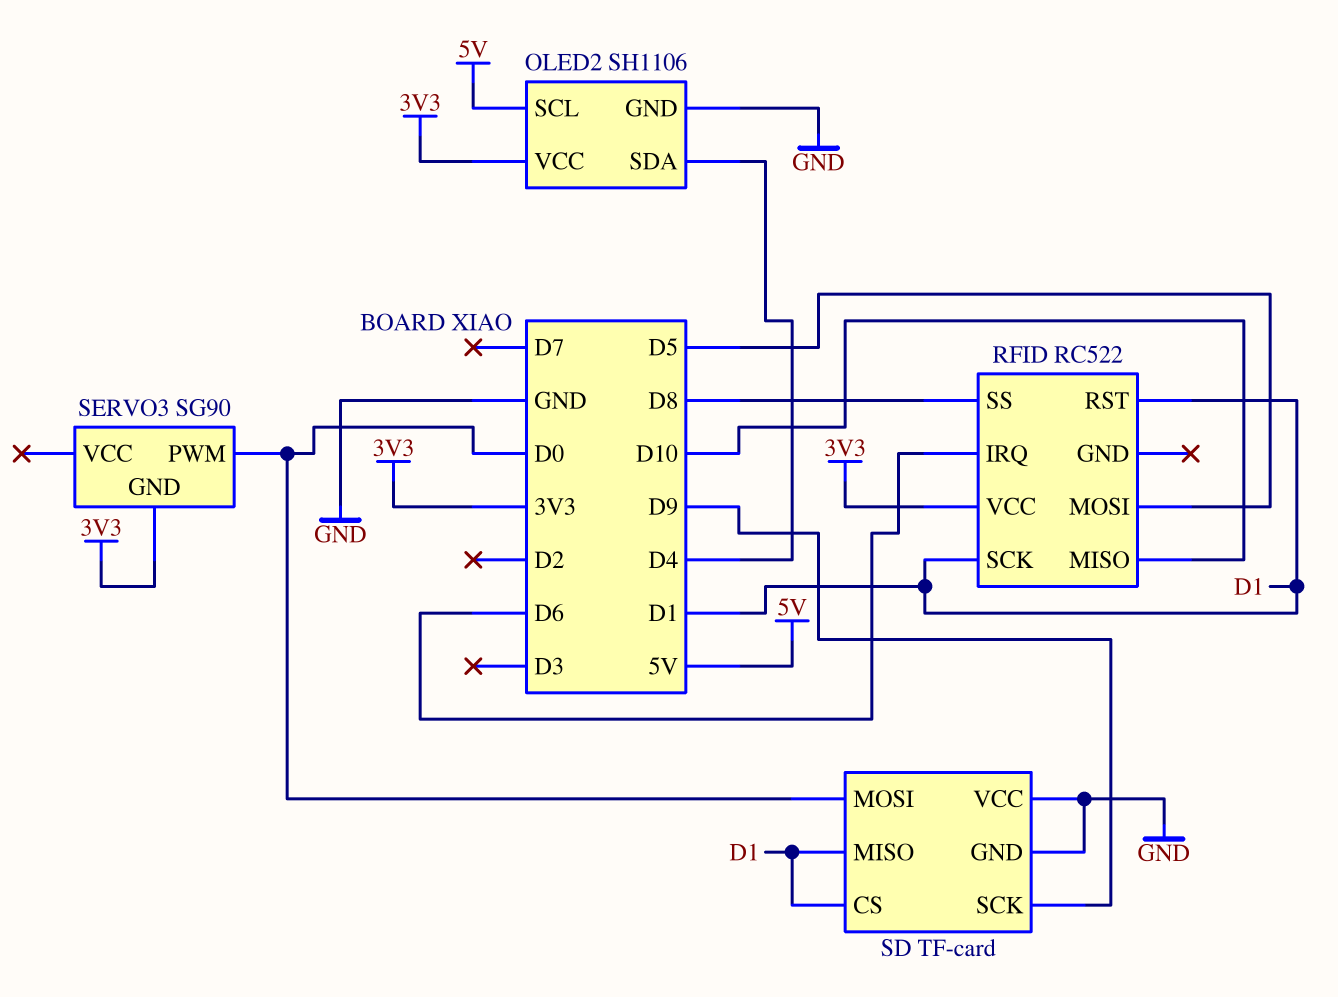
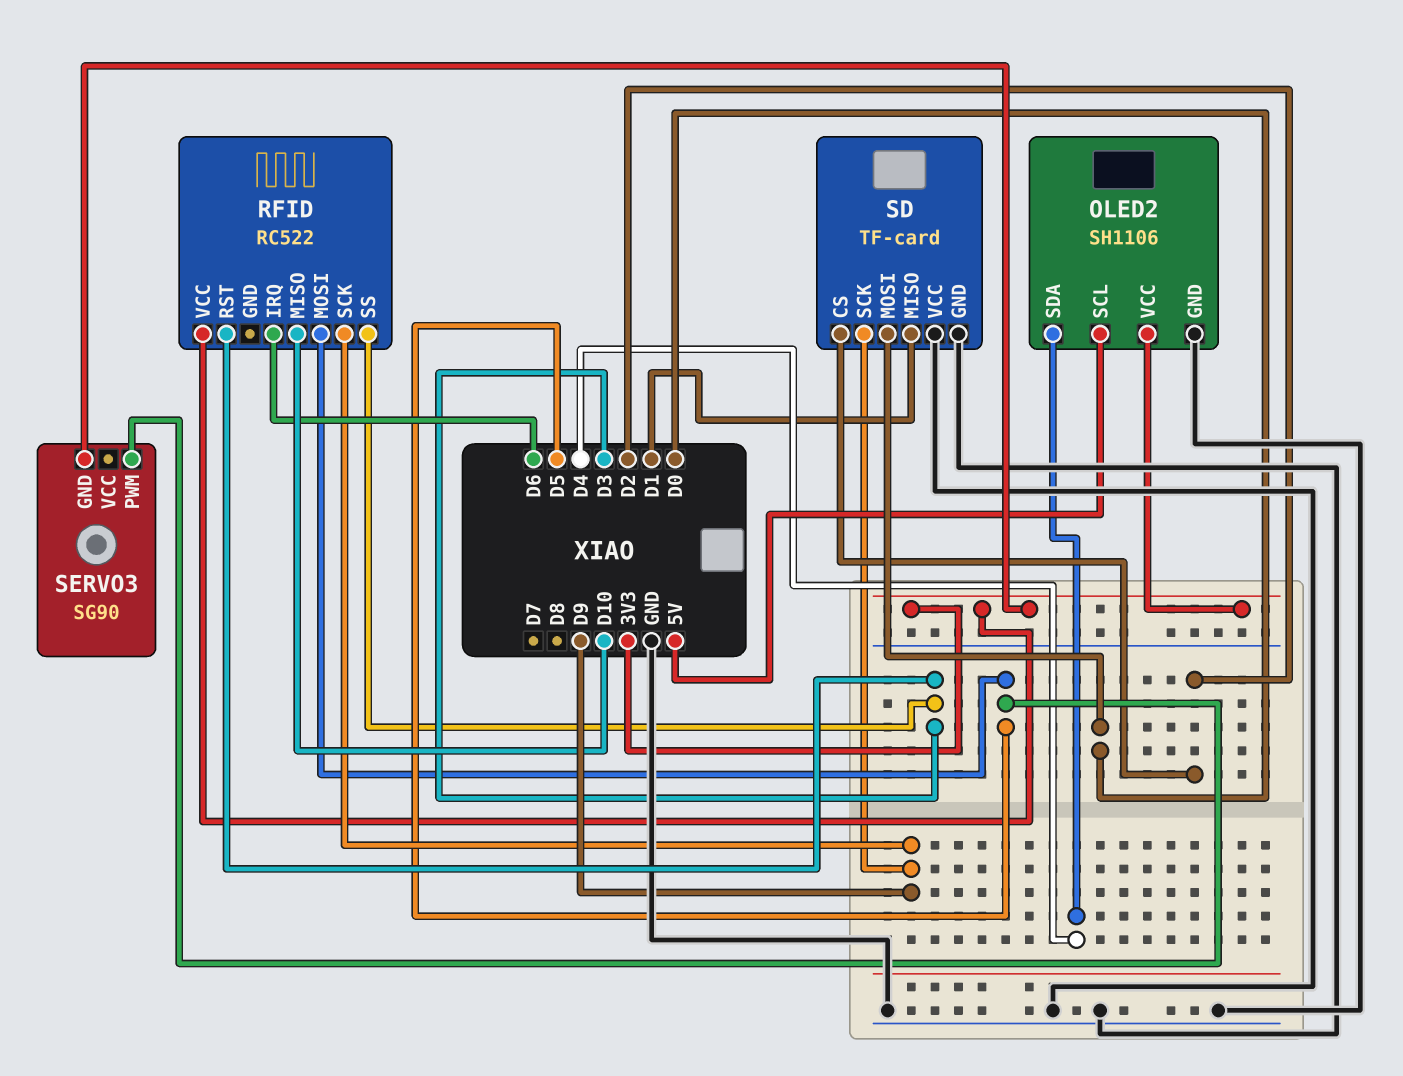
RFID pin RST: D1 -> D3
RFID pin SCK: D1 -> D9
RFID pin SS: D8 -> D3
SD pin CS: D1 -> D2
SERVO3 pin PWM: D0 -> D5

